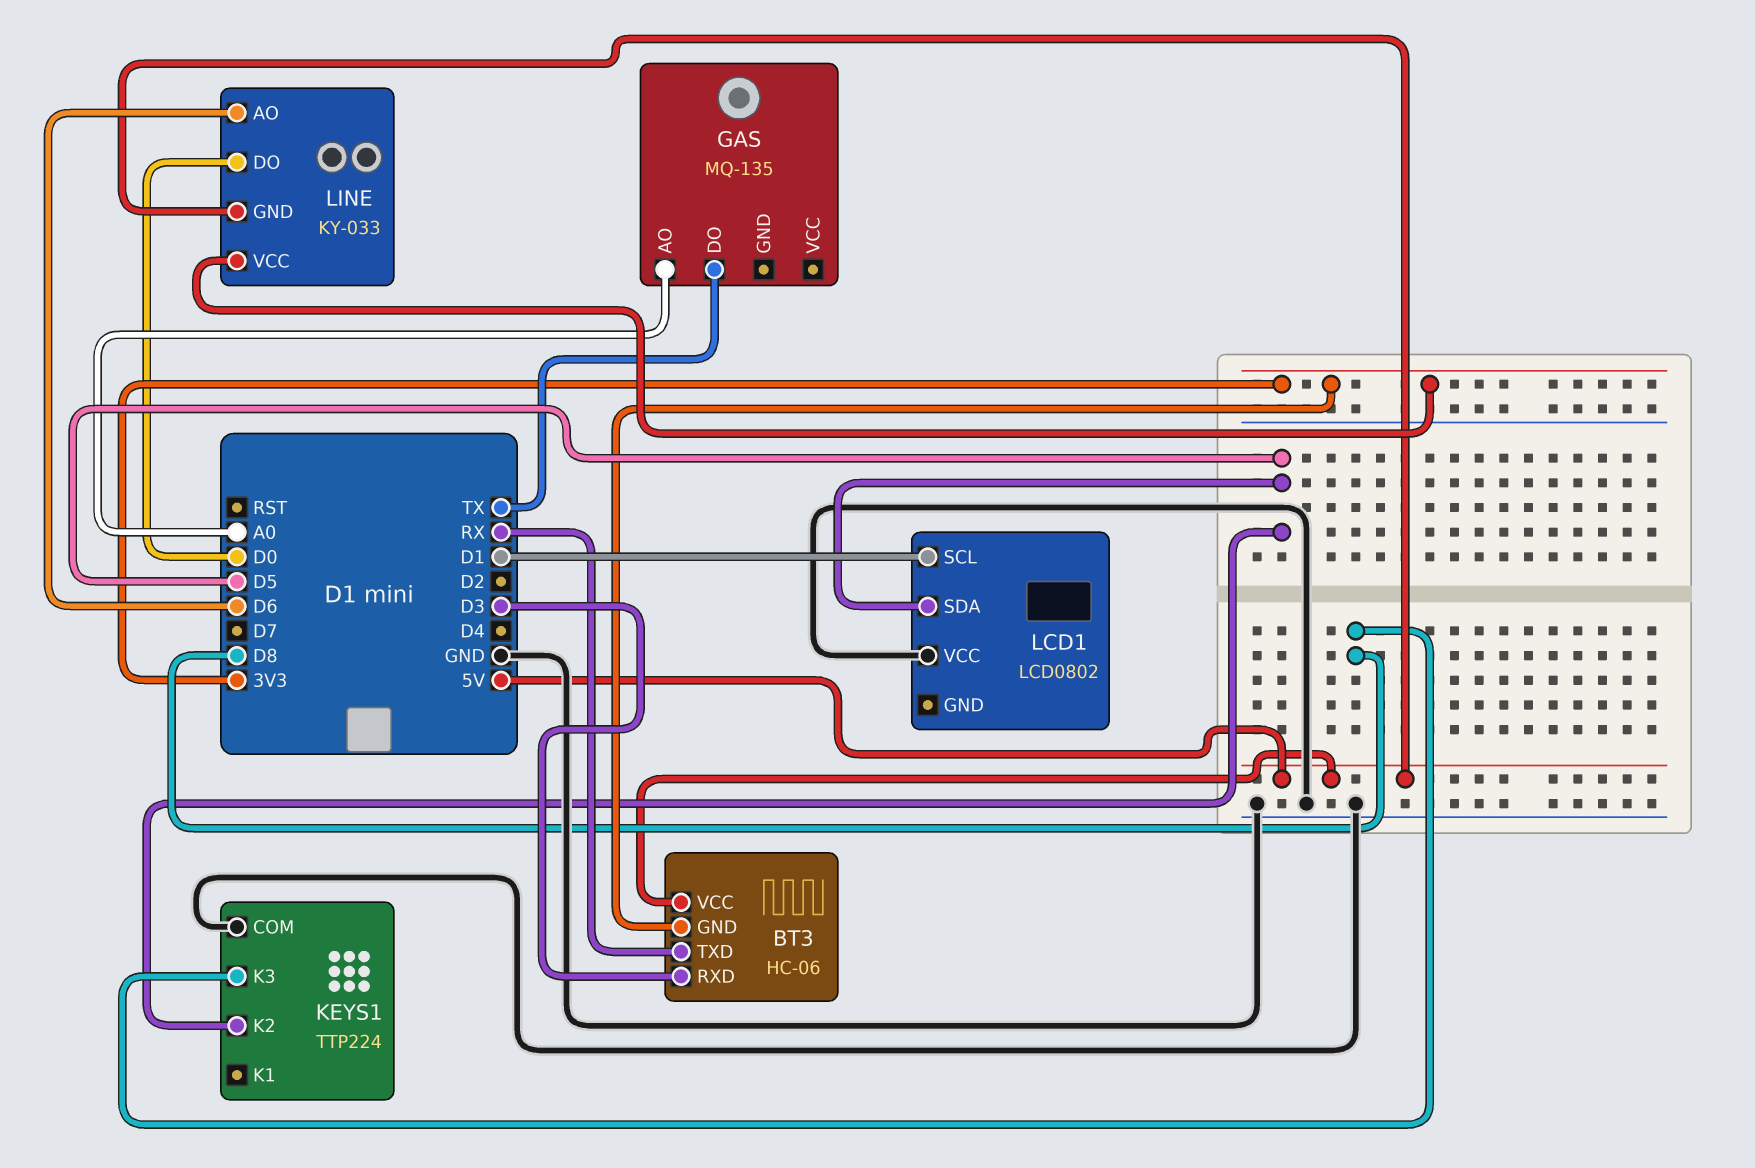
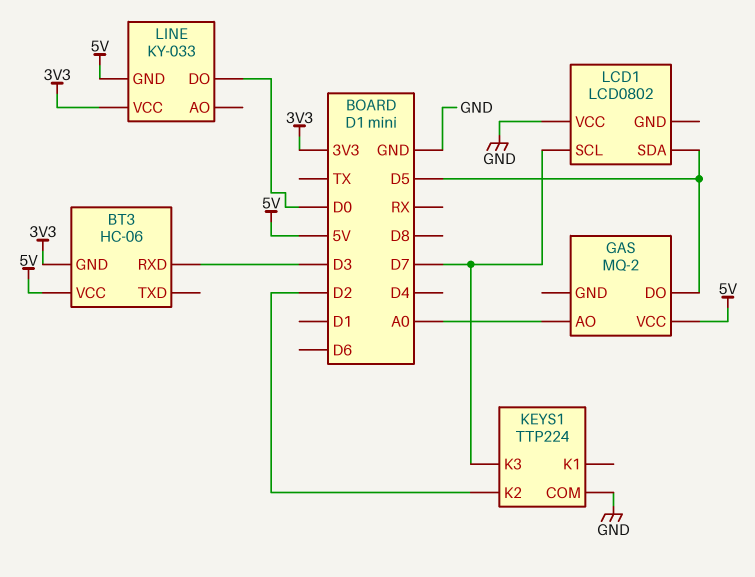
BT3 pin TXD: RX -> none
GAS: MQ-135 -> MQ-2
GAS pin DO: TX -> D5
GAS pin VCC: none -> 5V
KEYS1 pin K2: D5 -> D2
KEYS1 pin K3: D8 -> D7
LCD1 pin SCL: D1 -> D7
LINE pin AO: D6 -> none

